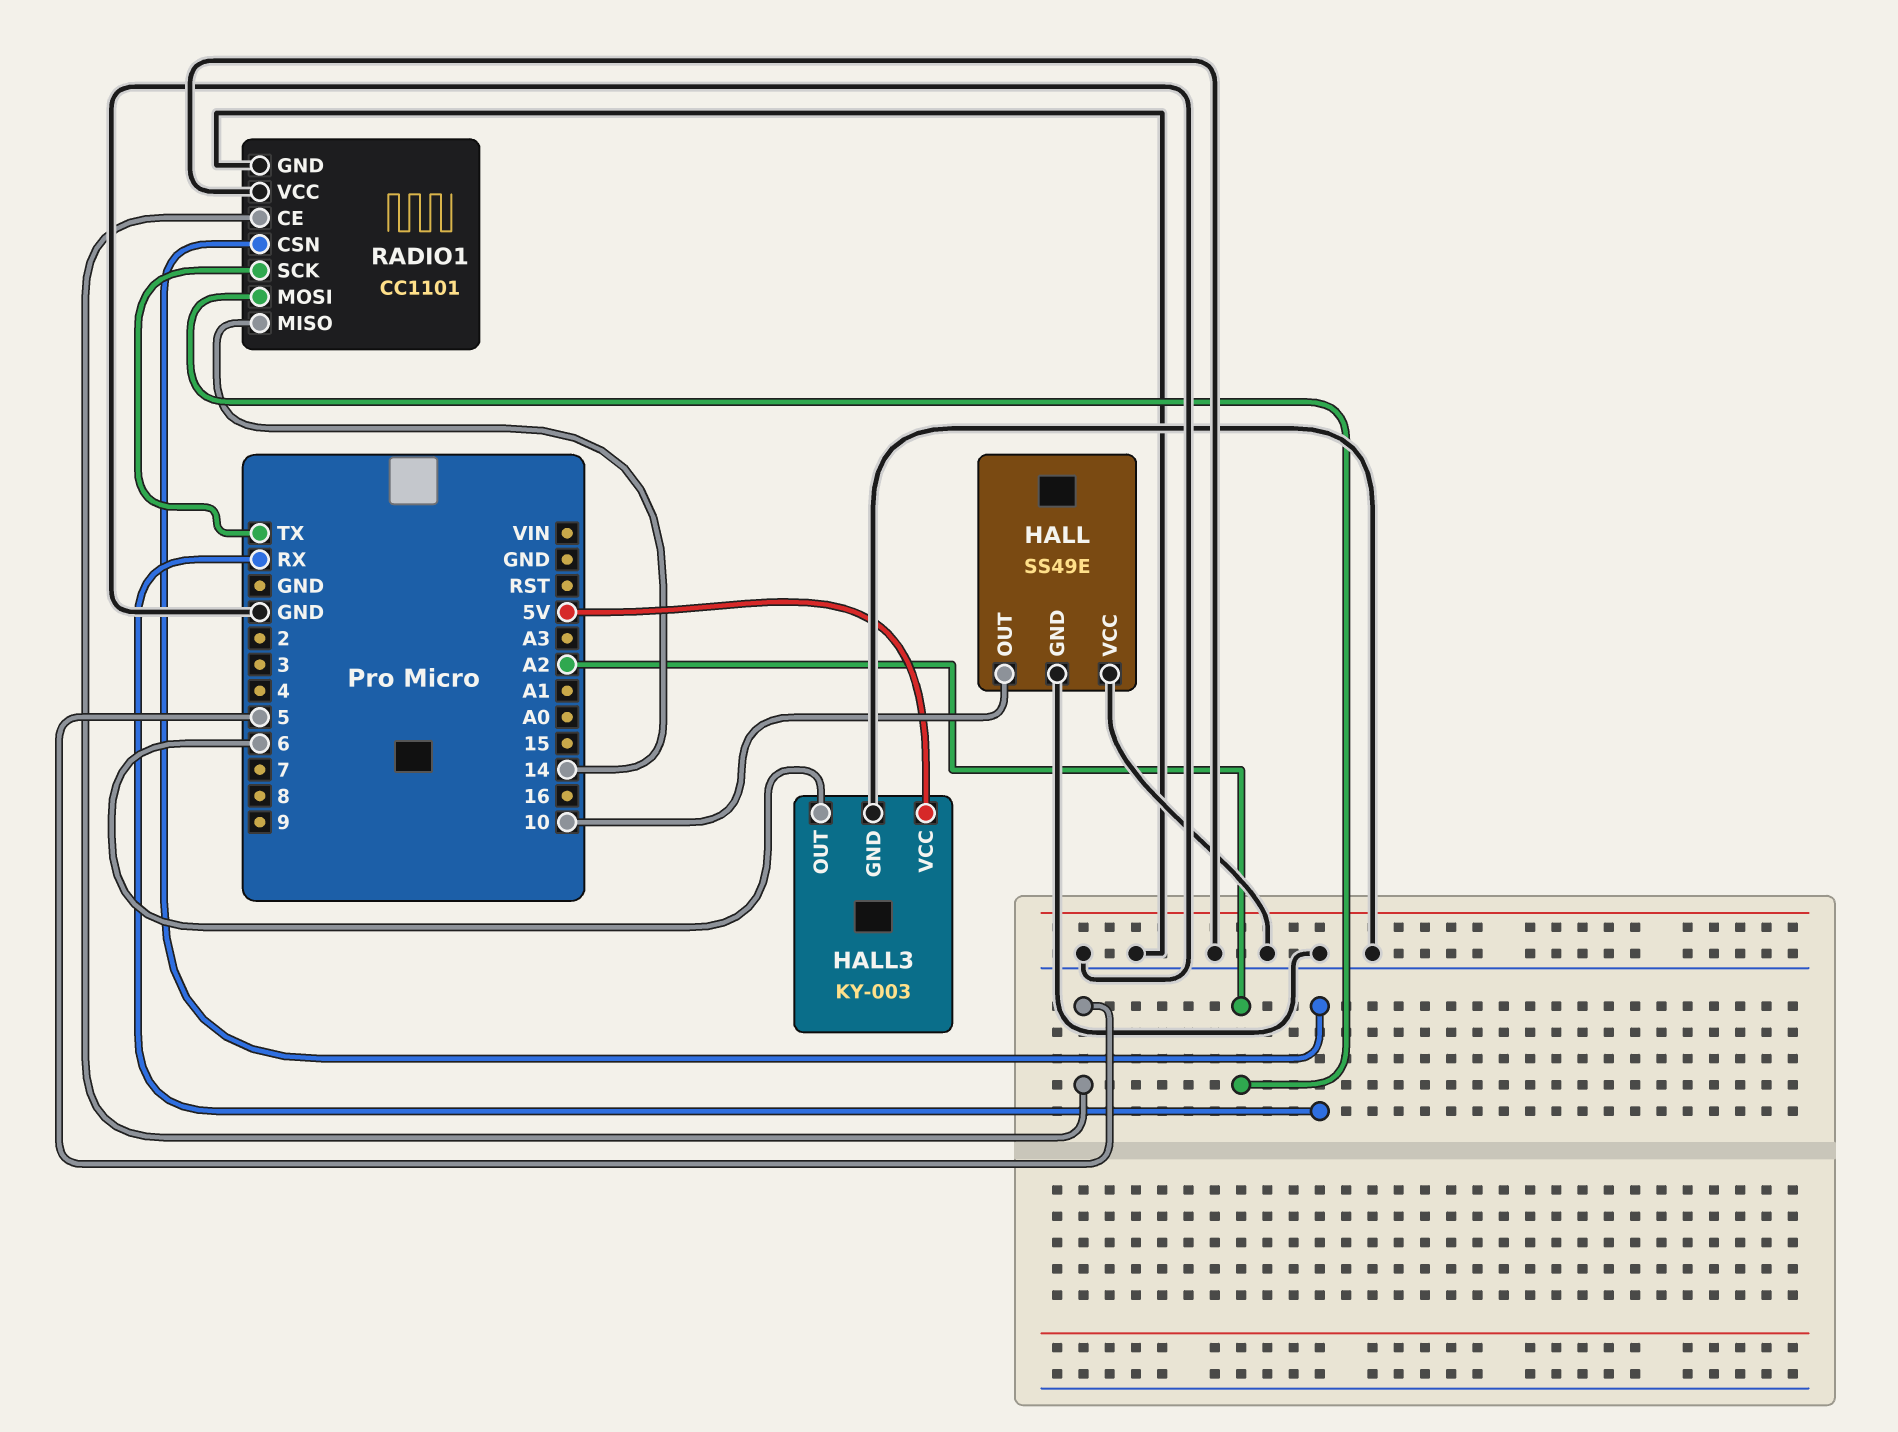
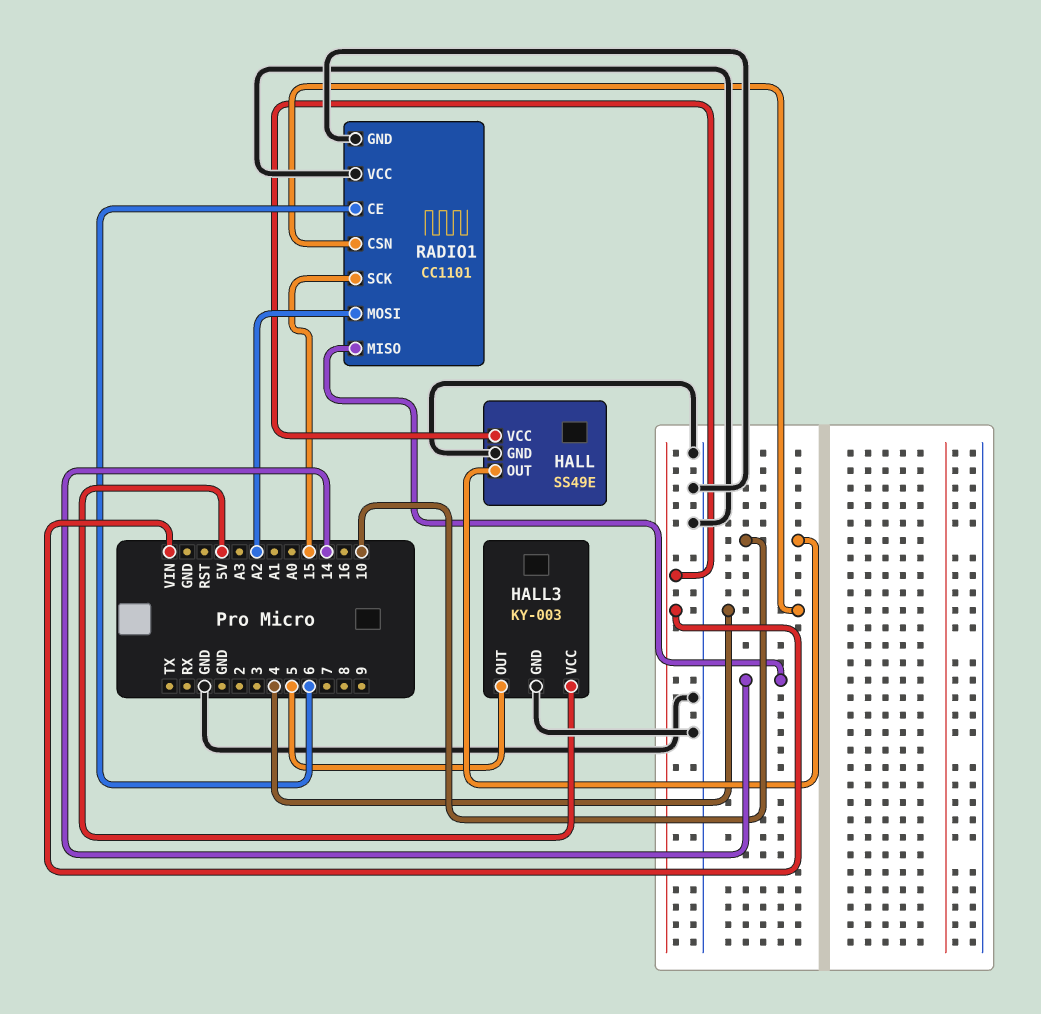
HALL pin VCC: GND -> VIN
HALL3 pin OUT: 6 -> 5
RADIO1 pin CE: 5 -> 6
RADIO1 pin CSN: RX -> 4
RADIO1 pin SCK: TX -> 15

